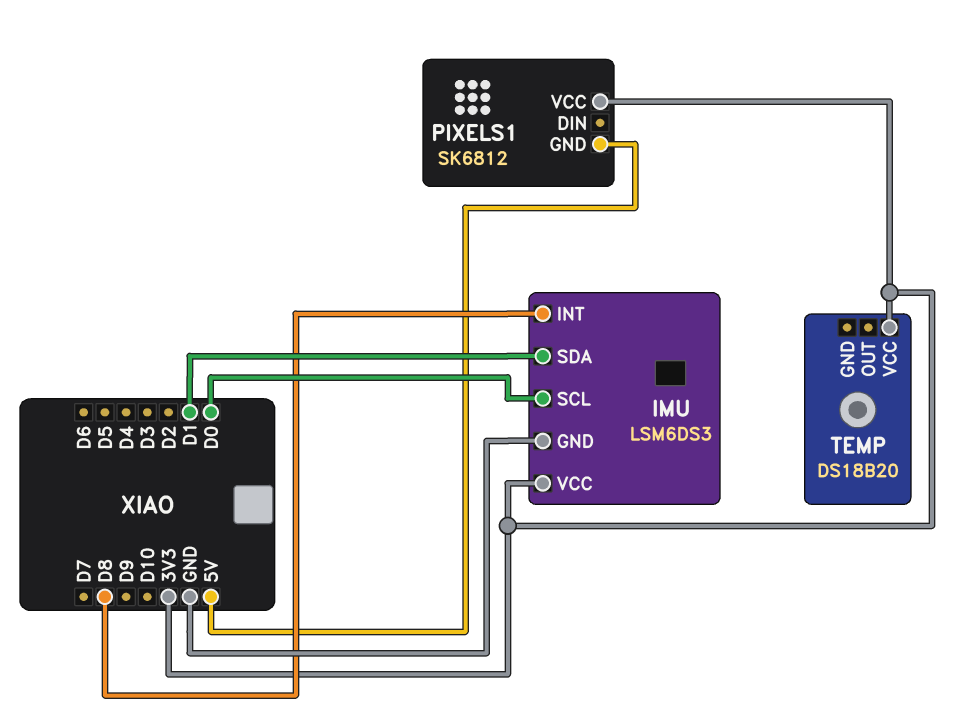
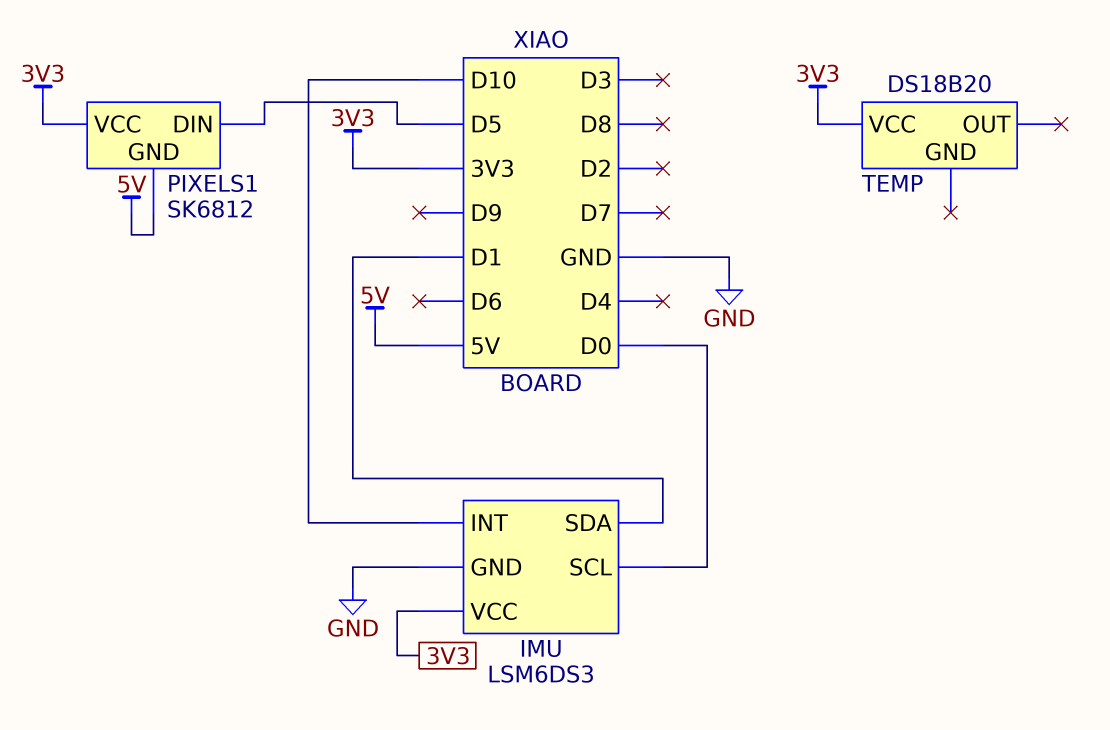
IMU pin INT: D8 -> D10
PIXELS1 pin DIN: none -> D5

